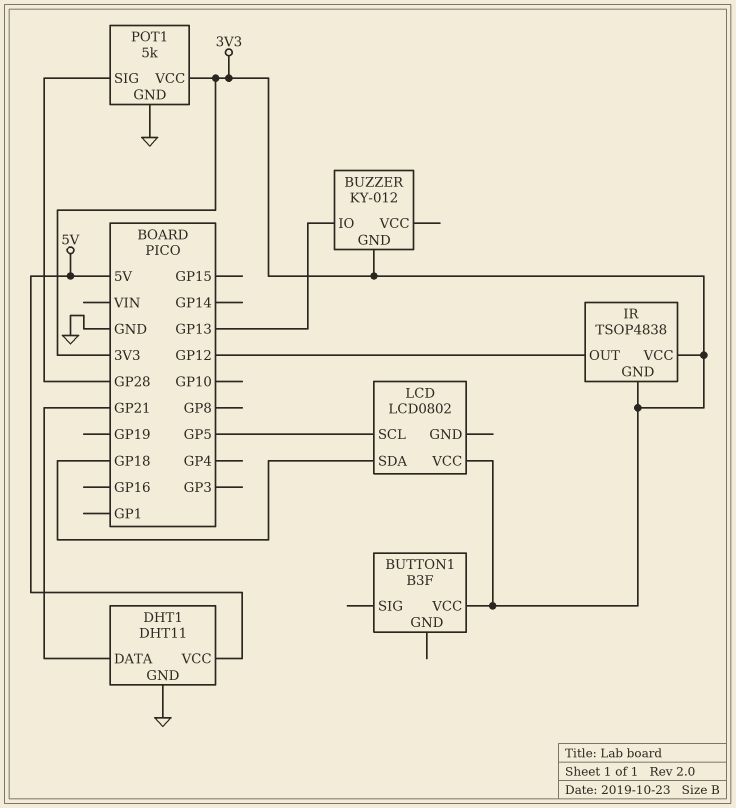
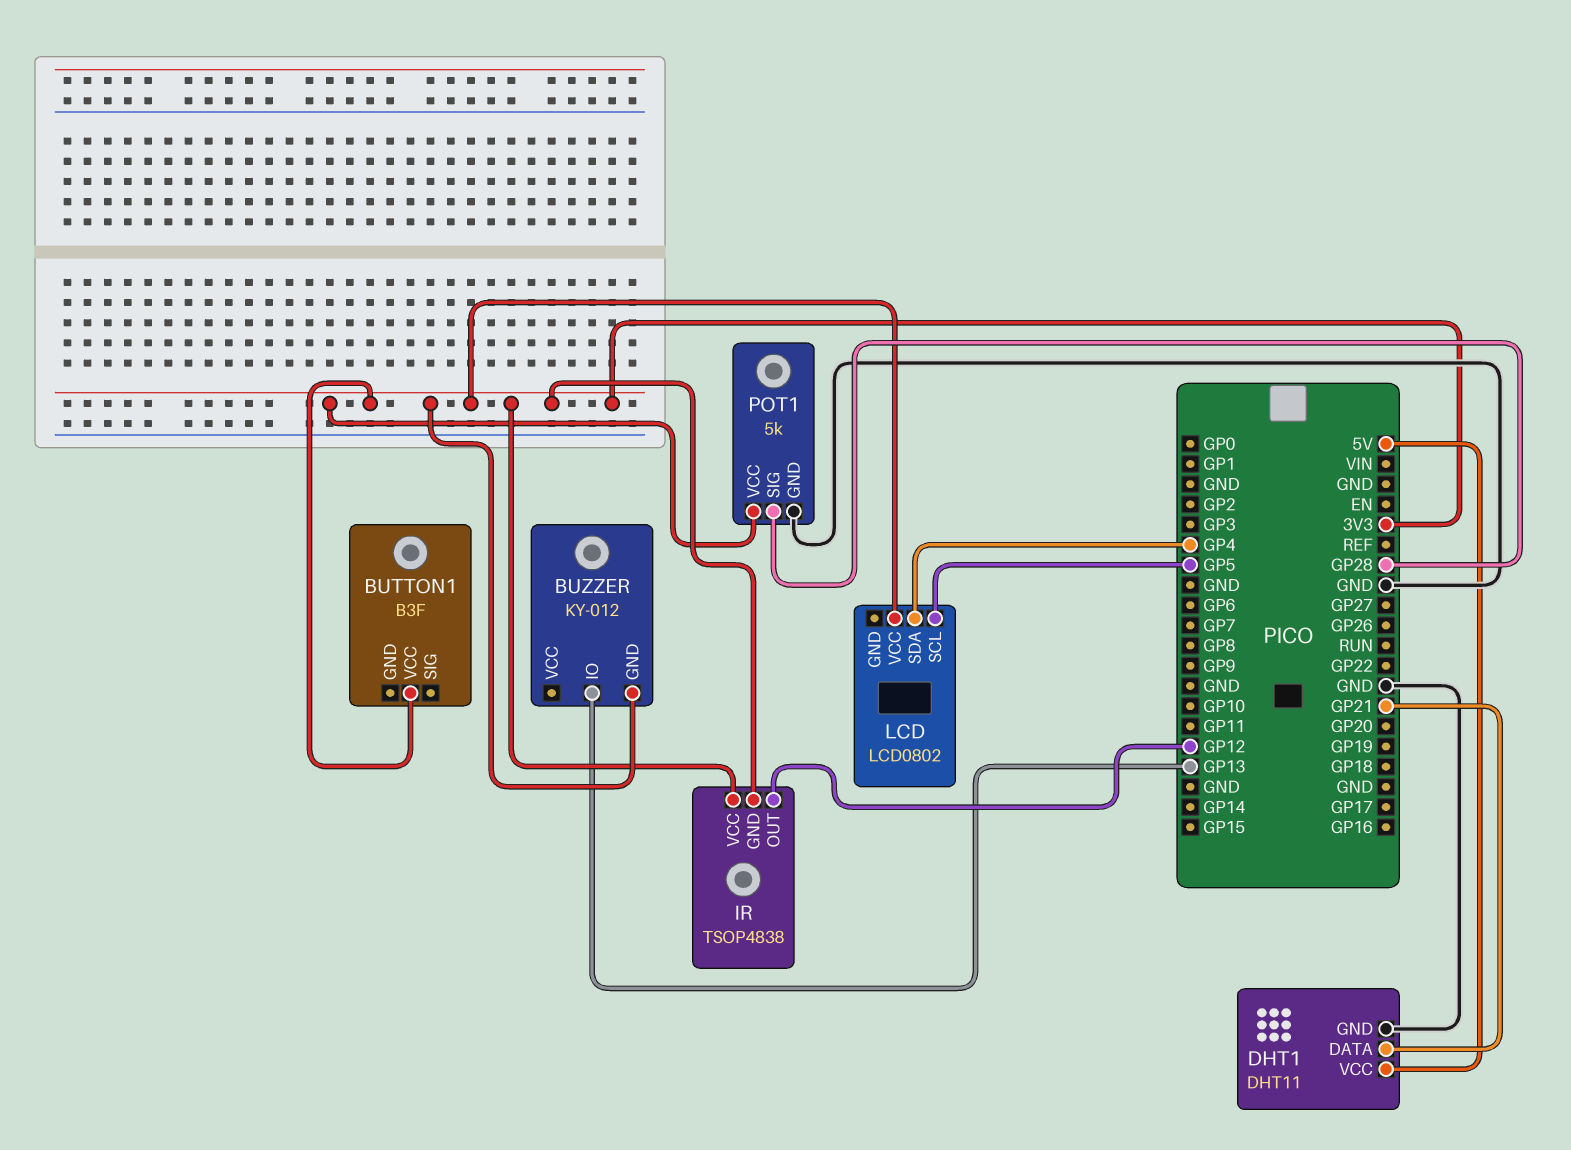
LCD pin SDA: GP18 -> GP4

